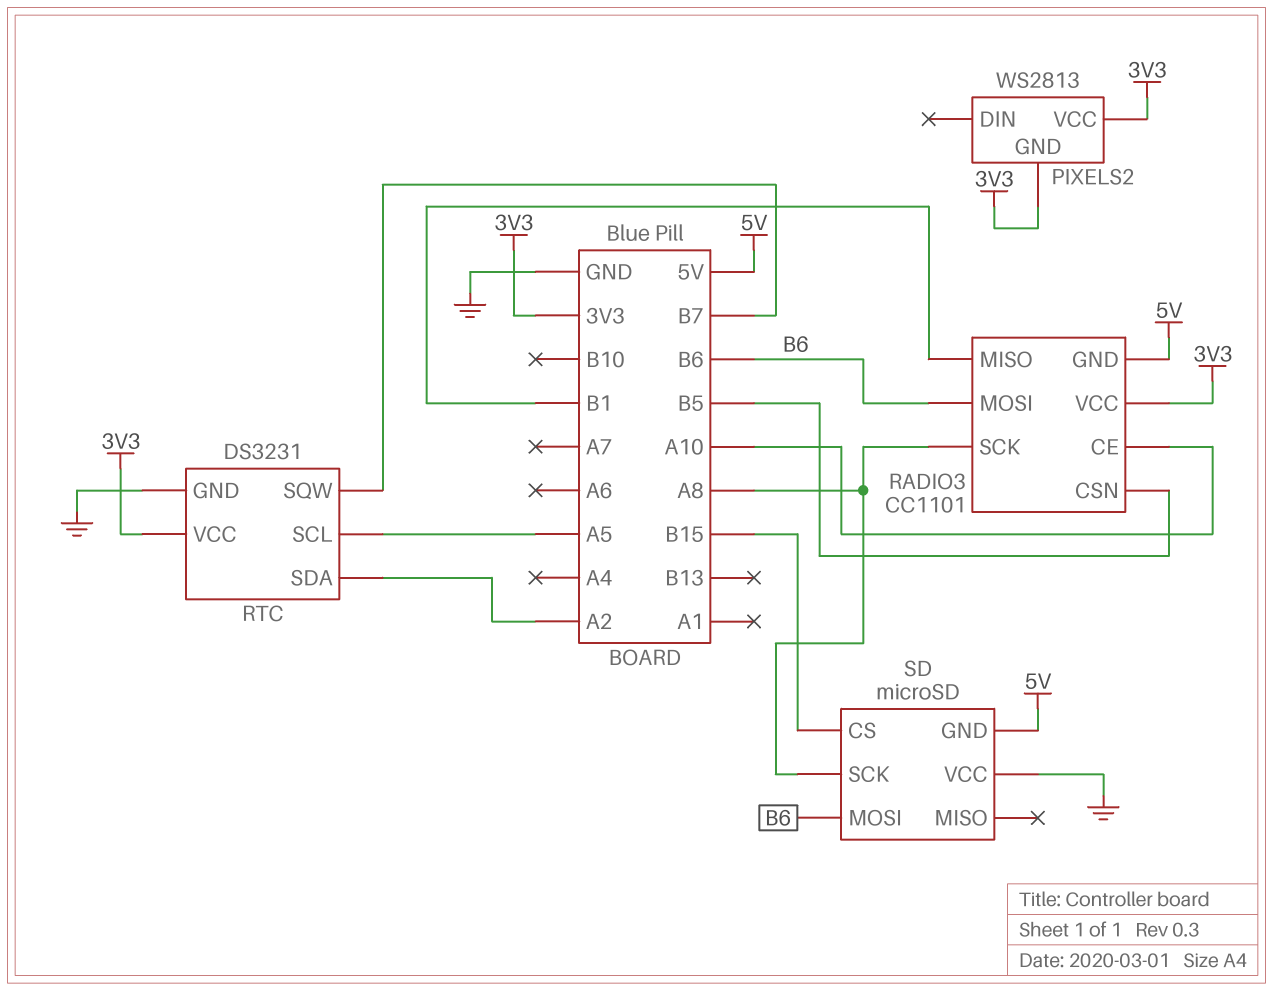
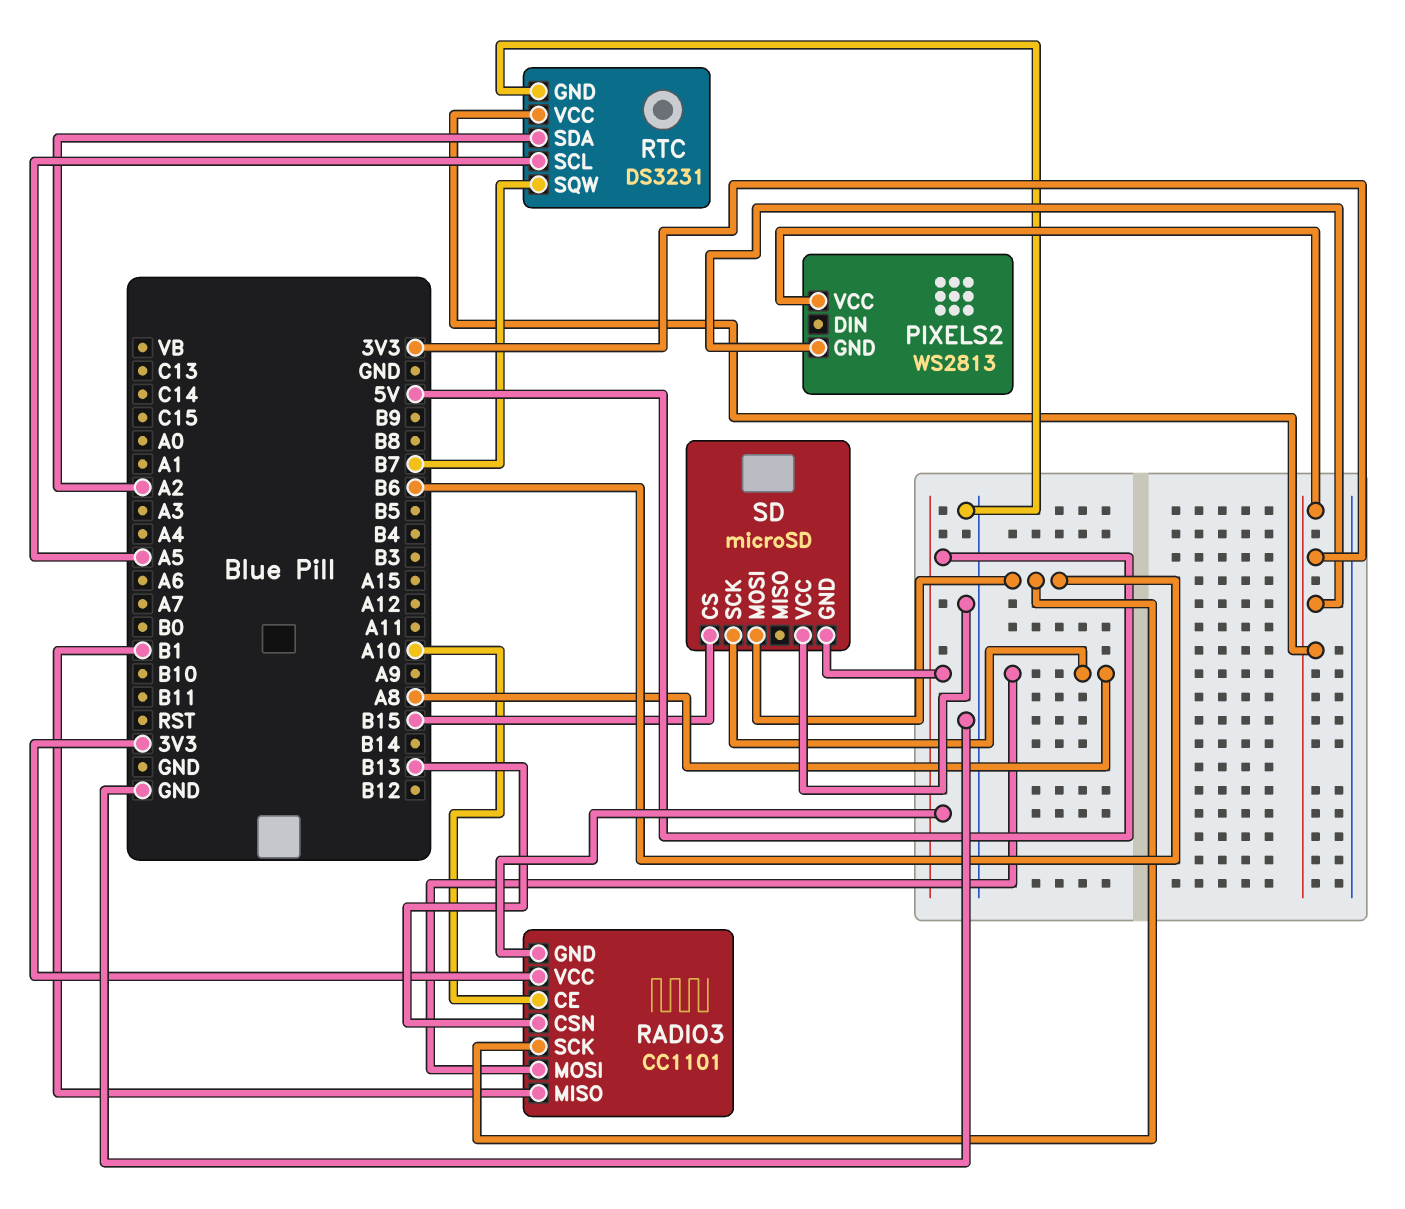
RADIO3 pin CSN: B5 -> B13
RADIO3 pin MOSI: B6 -> A8
RADIO3 pin SCK: A8 -> B6

